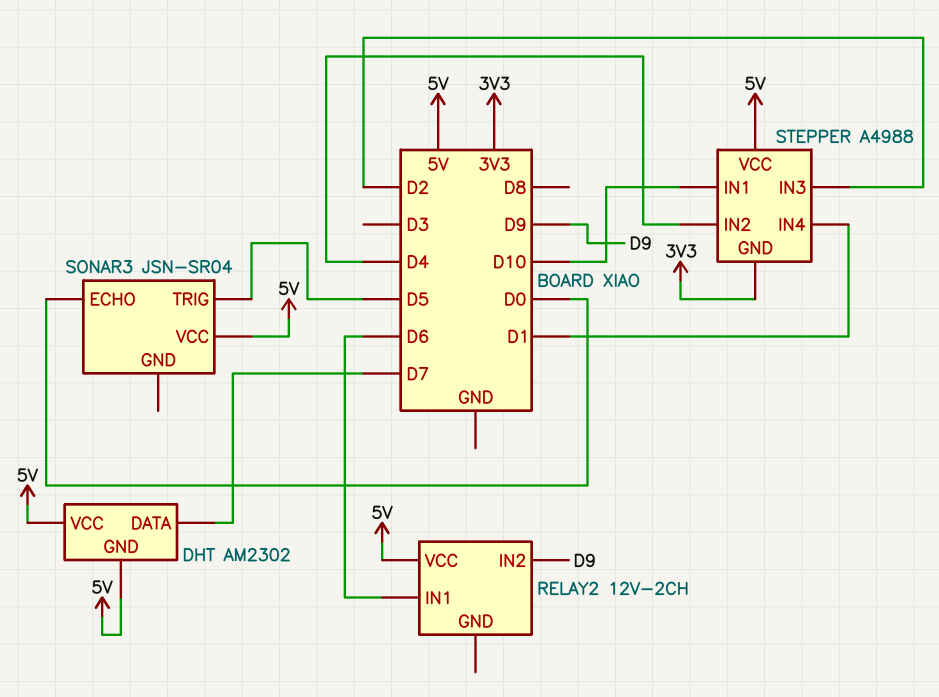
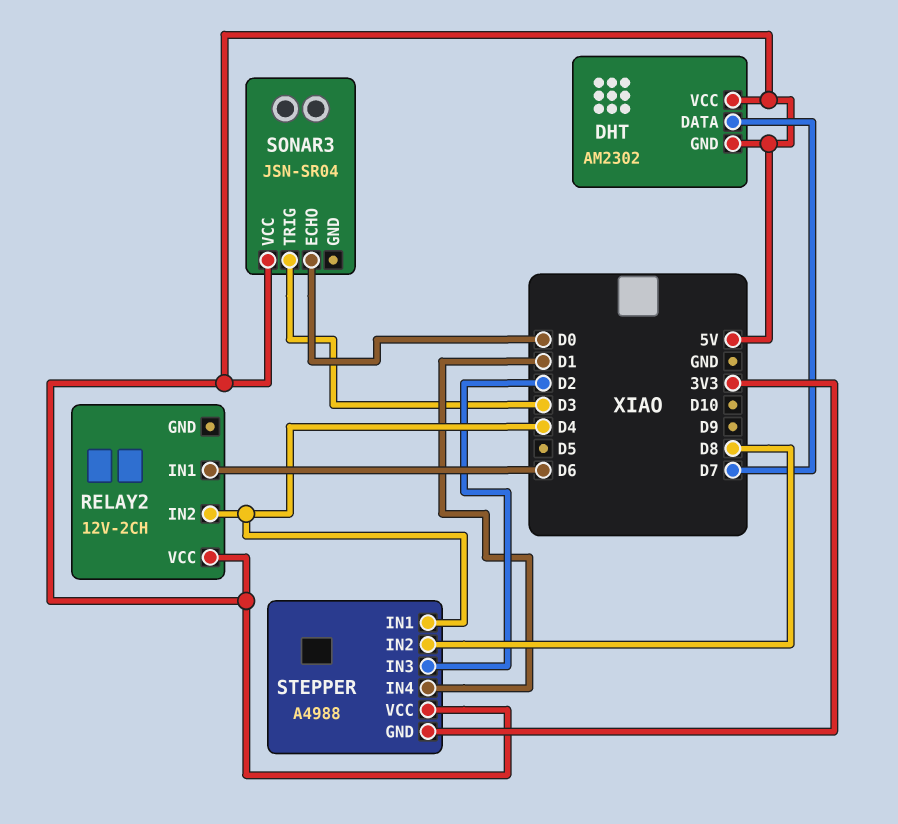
RELAY2 pin IN2: D9 -> D4
SONAR3 pin TRIG: D5 -> D3
STEPPER pin IN1: D10 -> D4
STEPPER pin IN2: D4 -> D8

